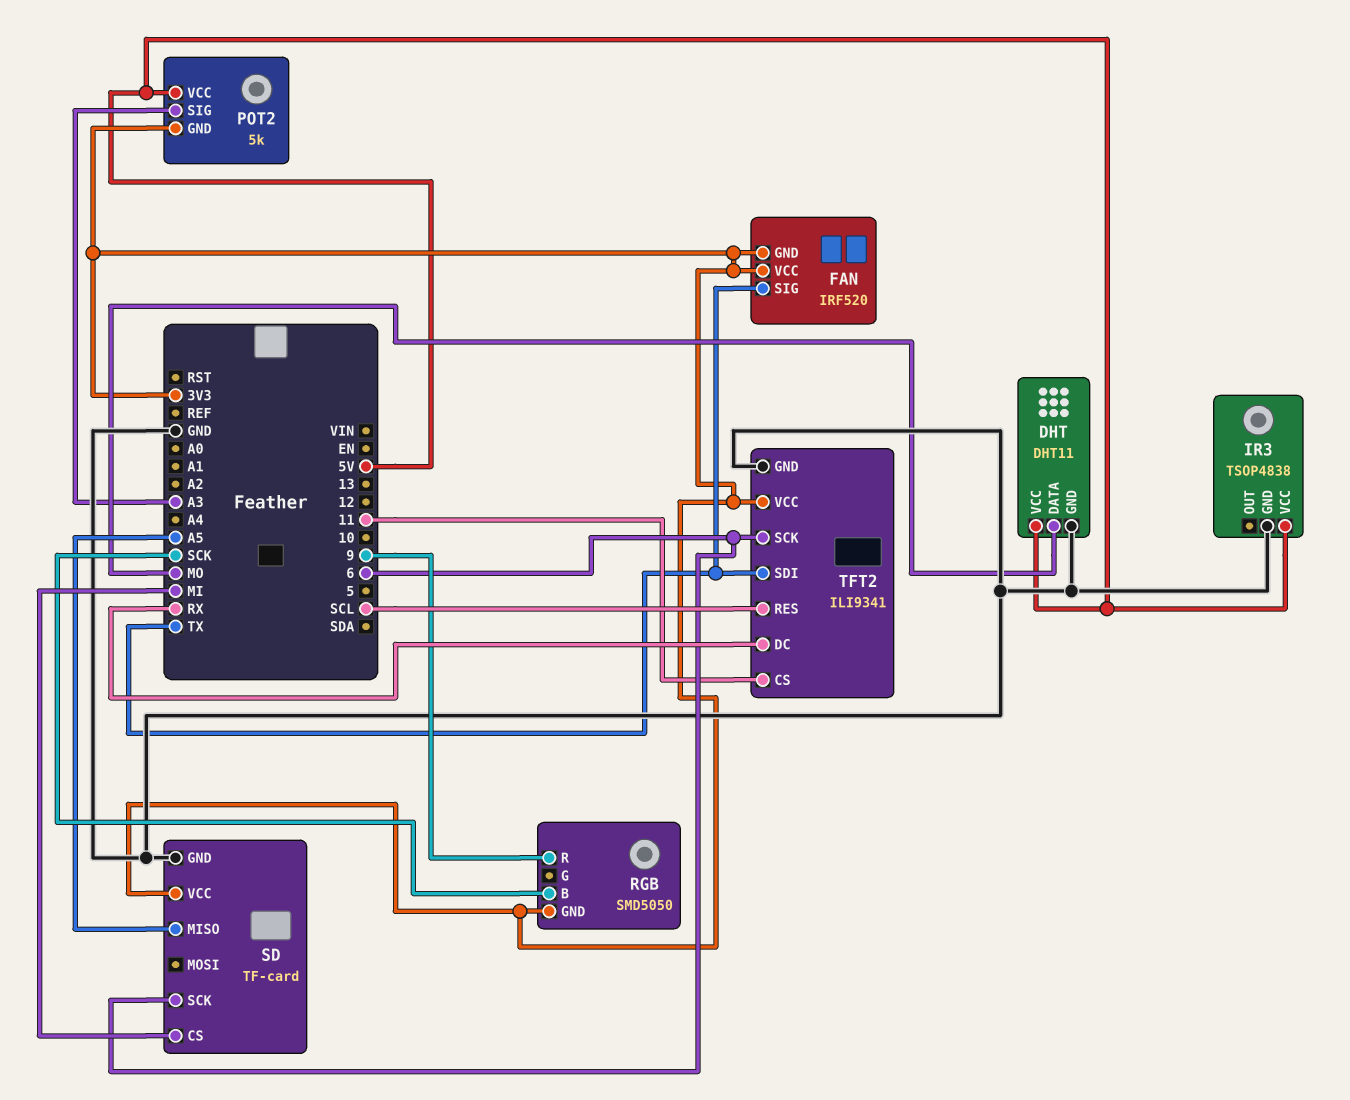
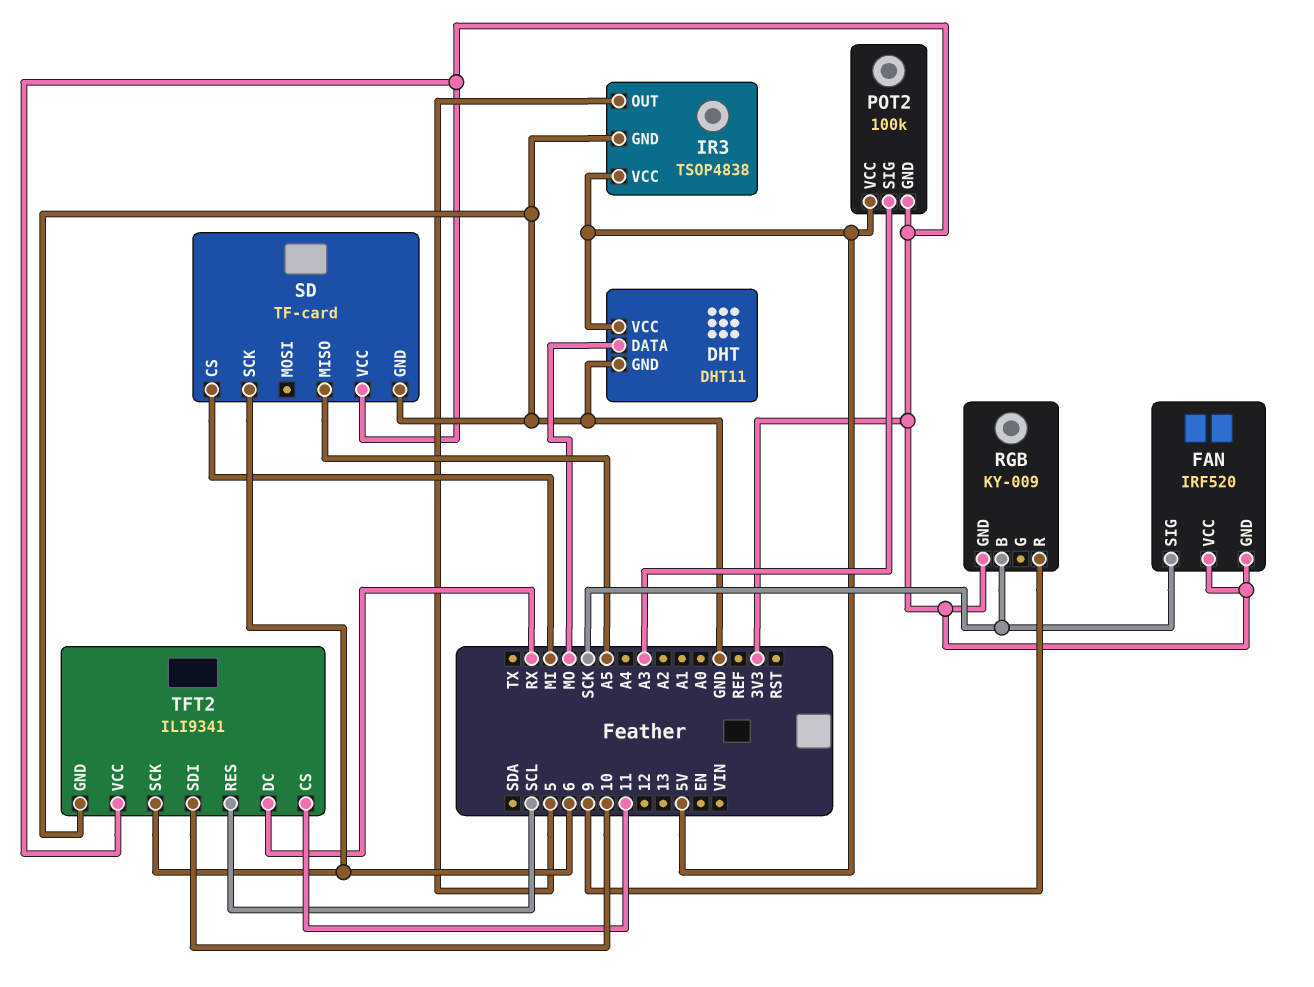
FAN pin SIG: TX -> SCK
IR3 pin OUT: none -> 5
POT2: 5k -> 100k
RGB: SMD5050 -> KY-009
TFT2 pin SDI: TX -> 10

